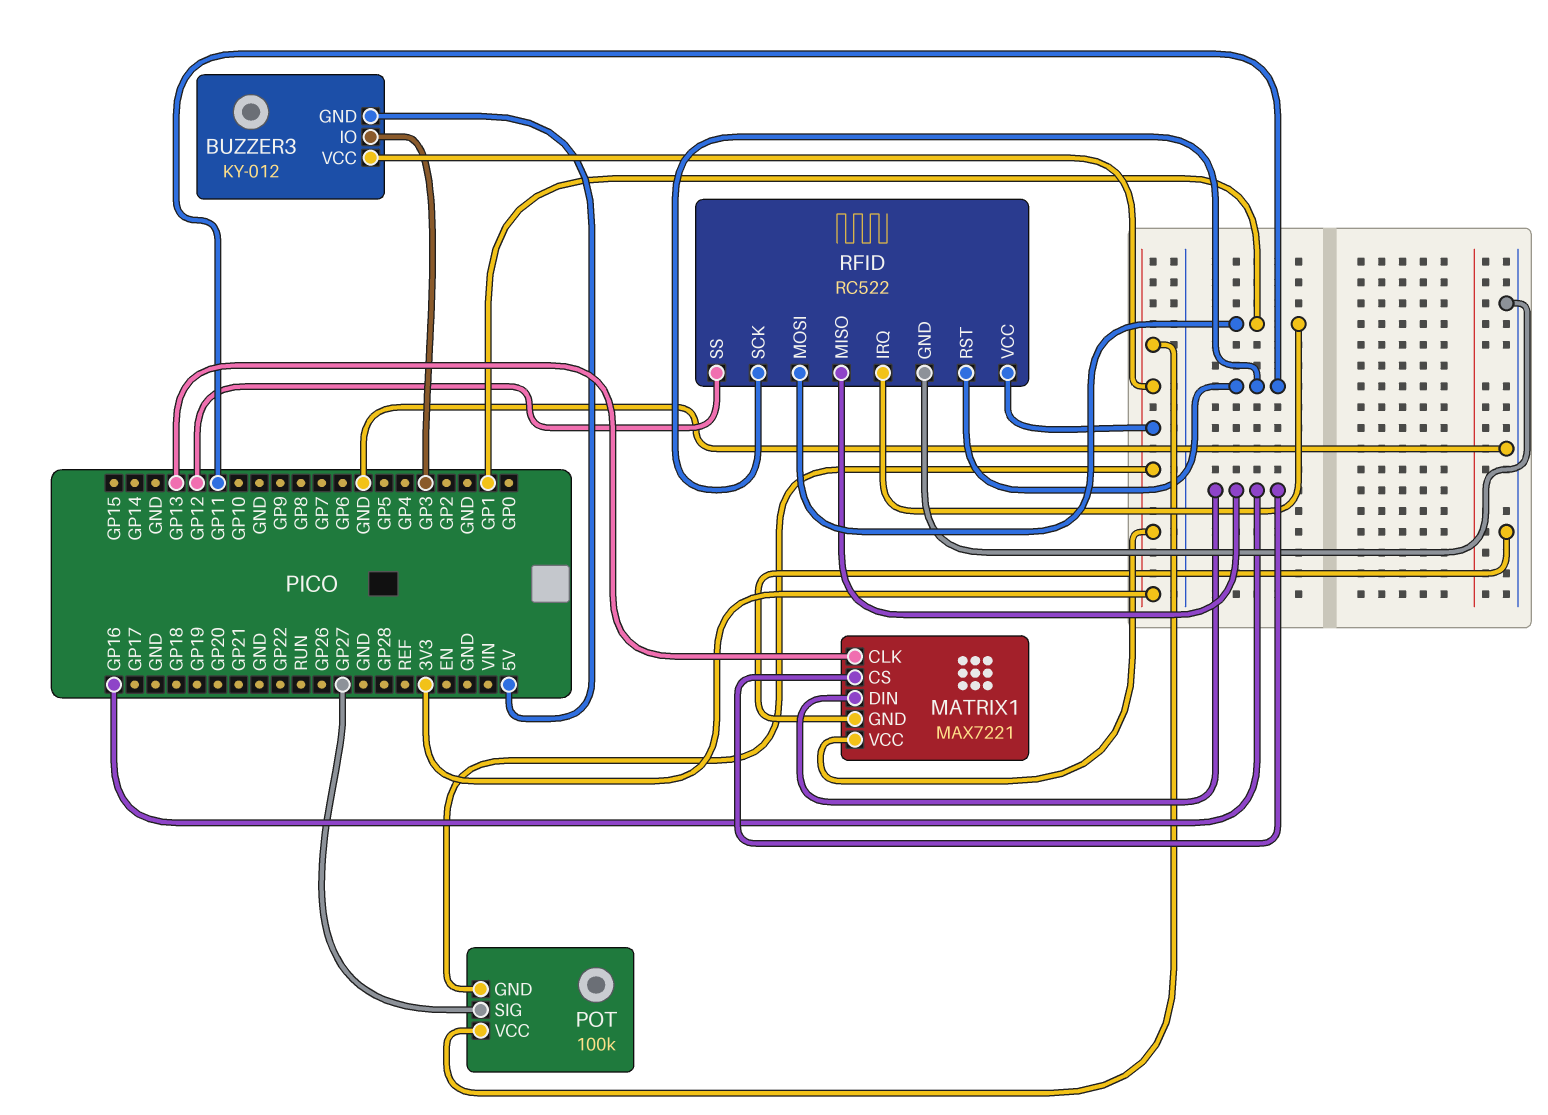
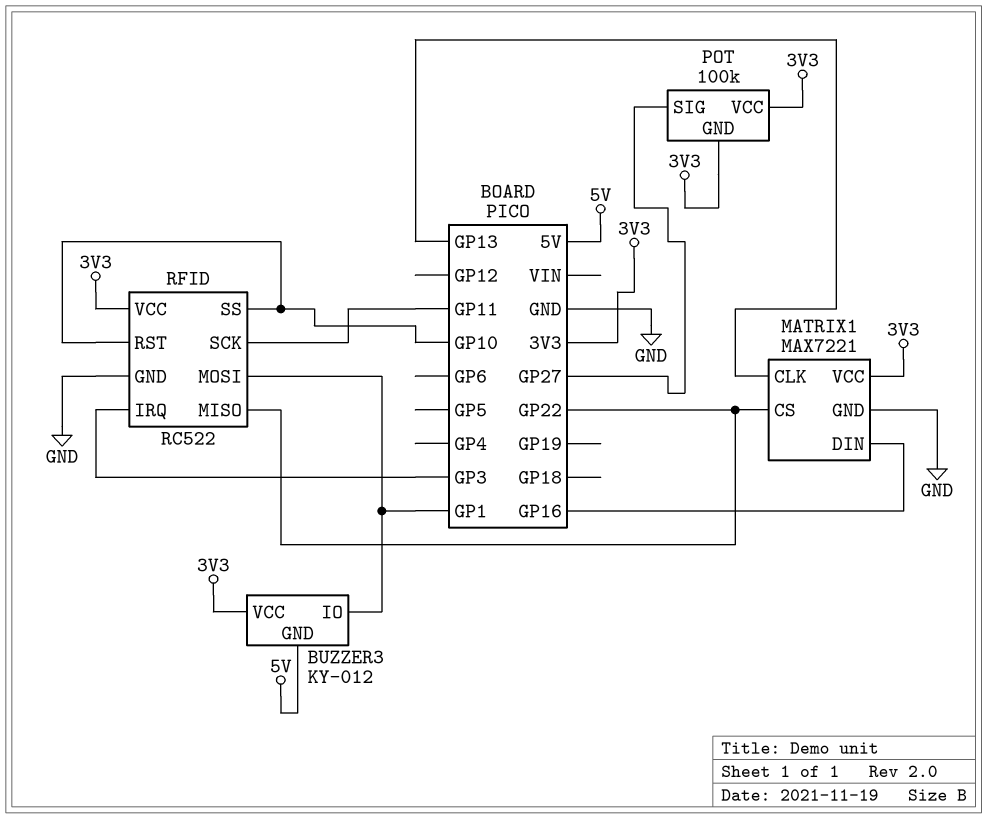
BUZZER3 pin IO: GP3 -> GP1
MATRIX1 pin CS: GP16 -> GP22
RFID pin IRQ: GP1 -> GP3
RFID pin MISO: GP16 -> GP22
RFID pin RST: GP11 -> GP10
RFID pin SS: GP12 -> GP10

